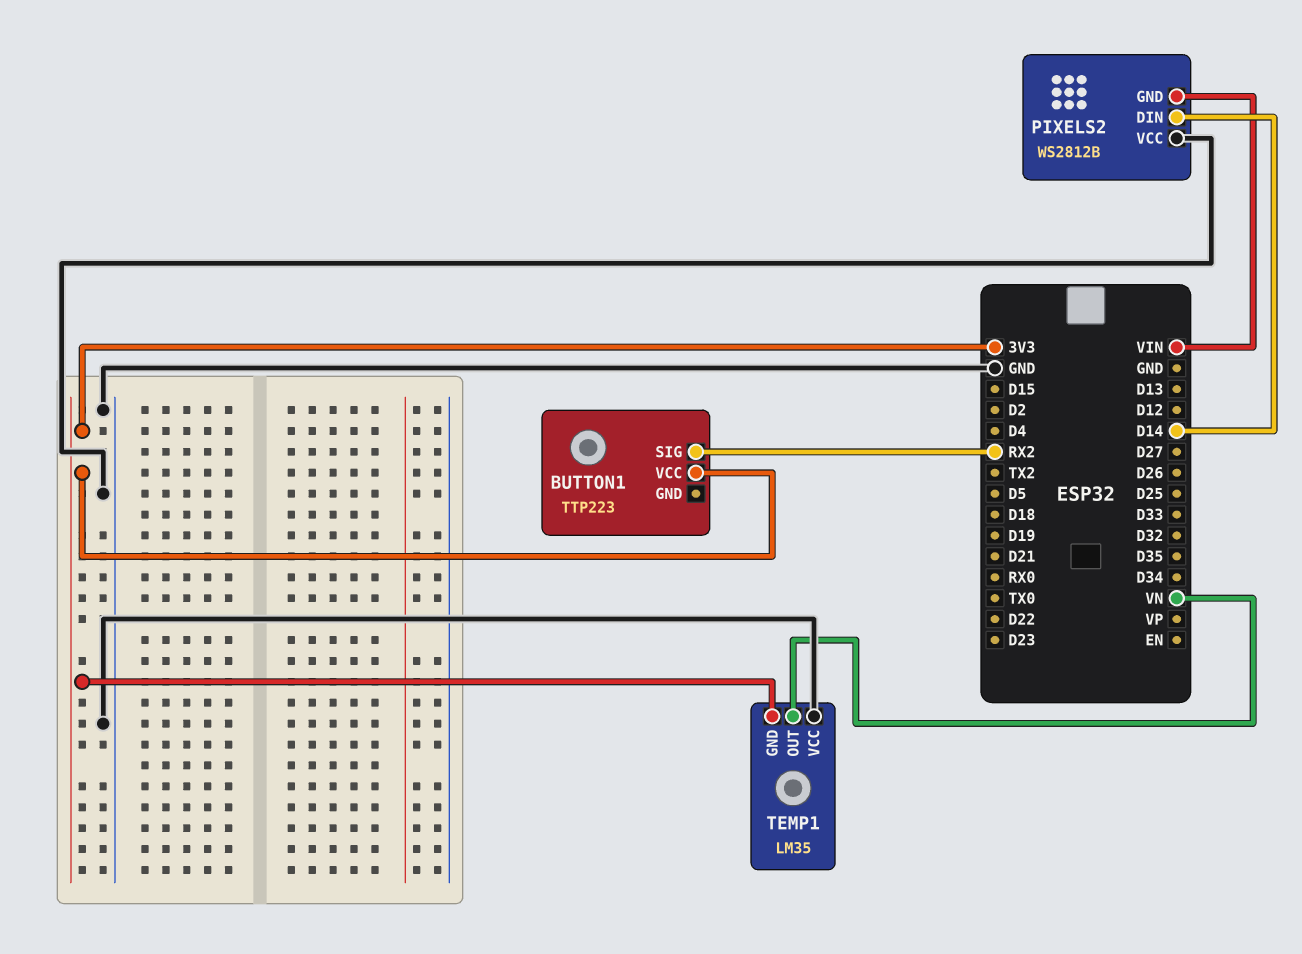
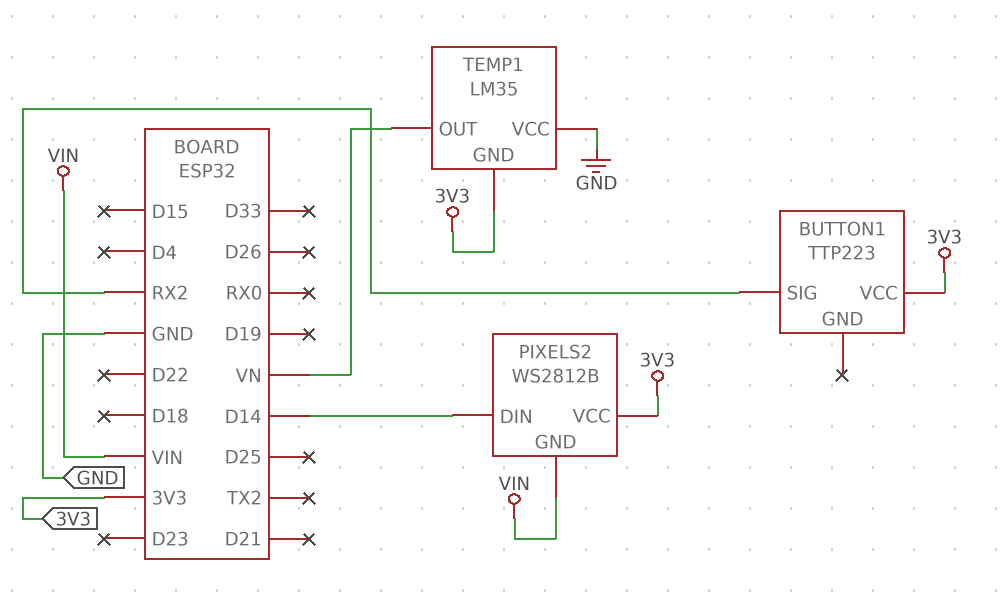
PIXELS2 pin VCC: GND -> 3V3

